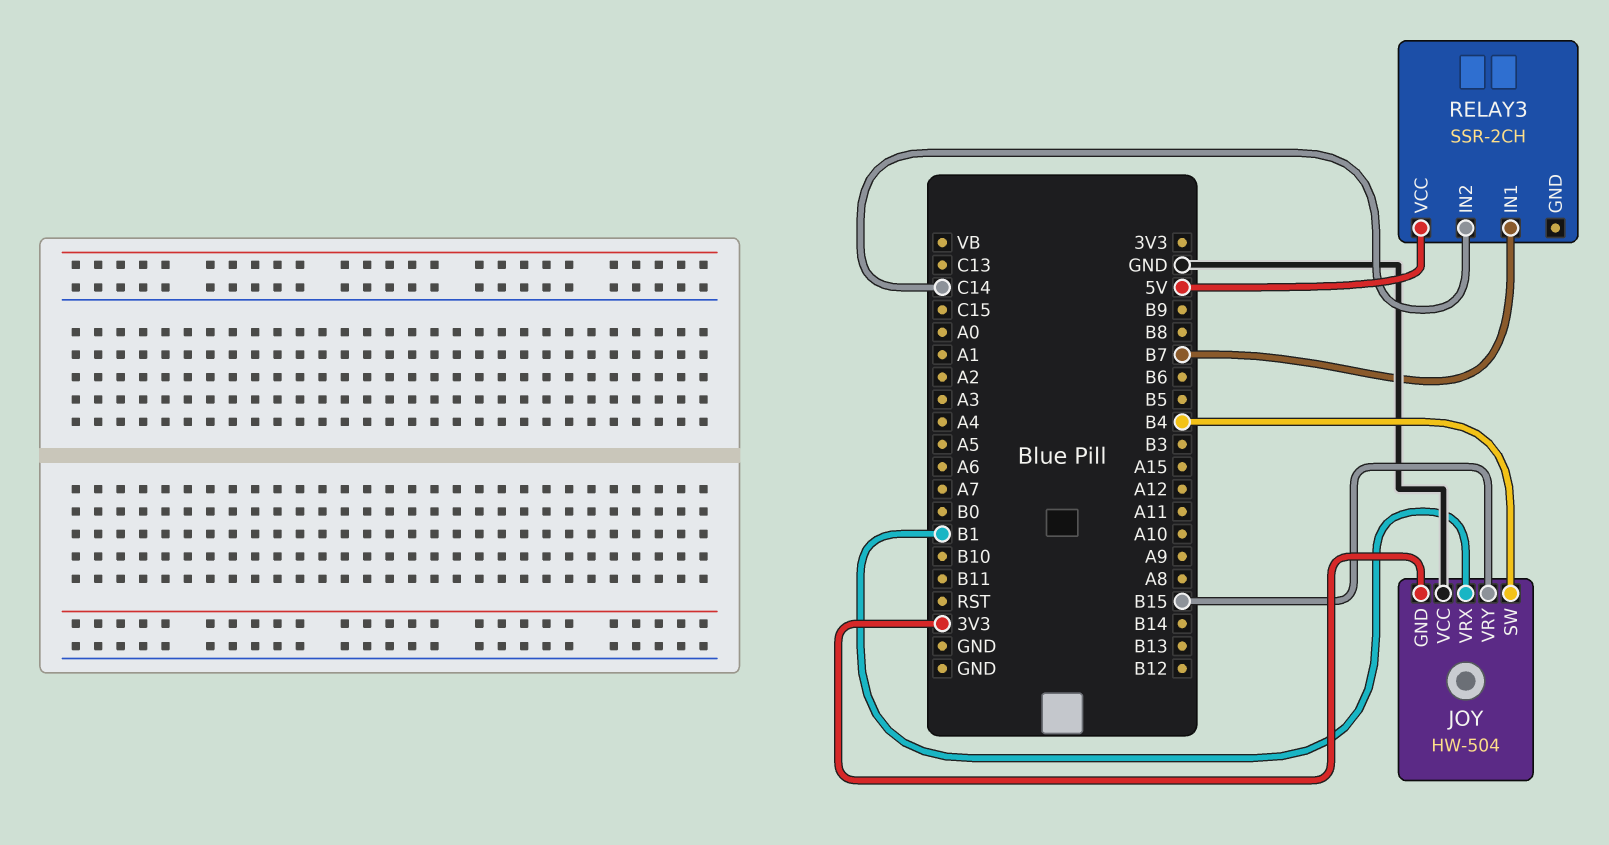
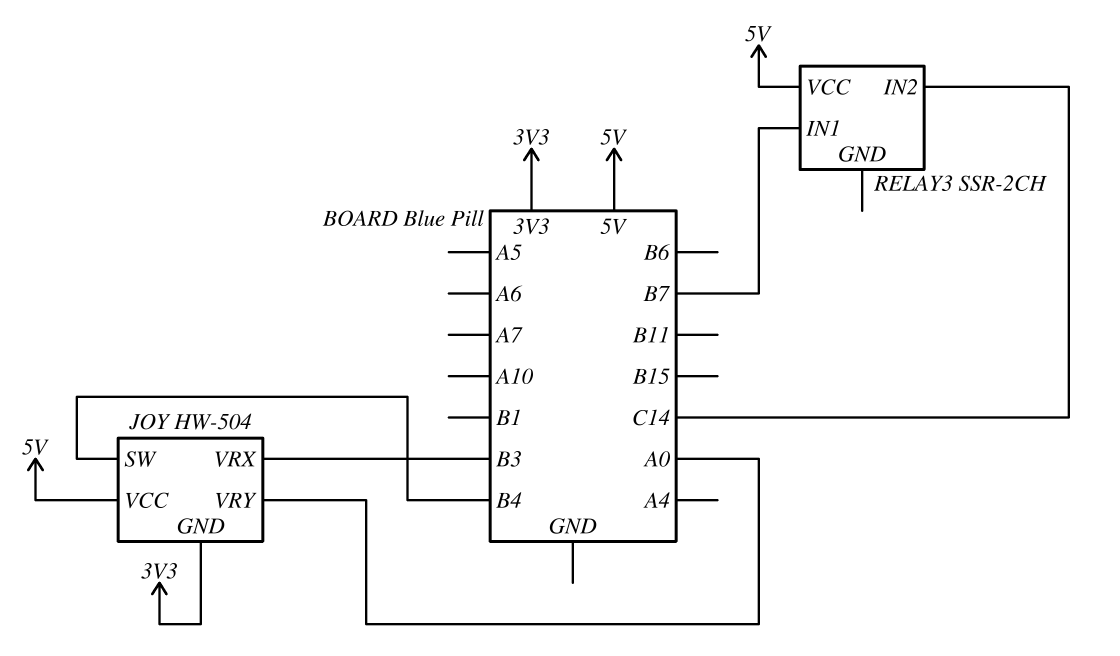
JOY pin VCC: GND -> 5V
JOY pin VRX: B1 -> B3
JOY pin VRY: B15 -> A0

